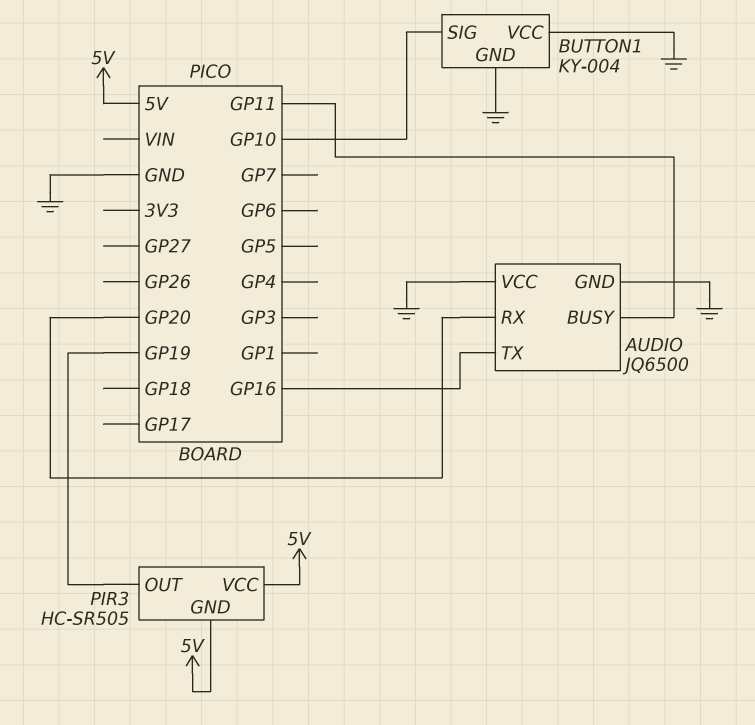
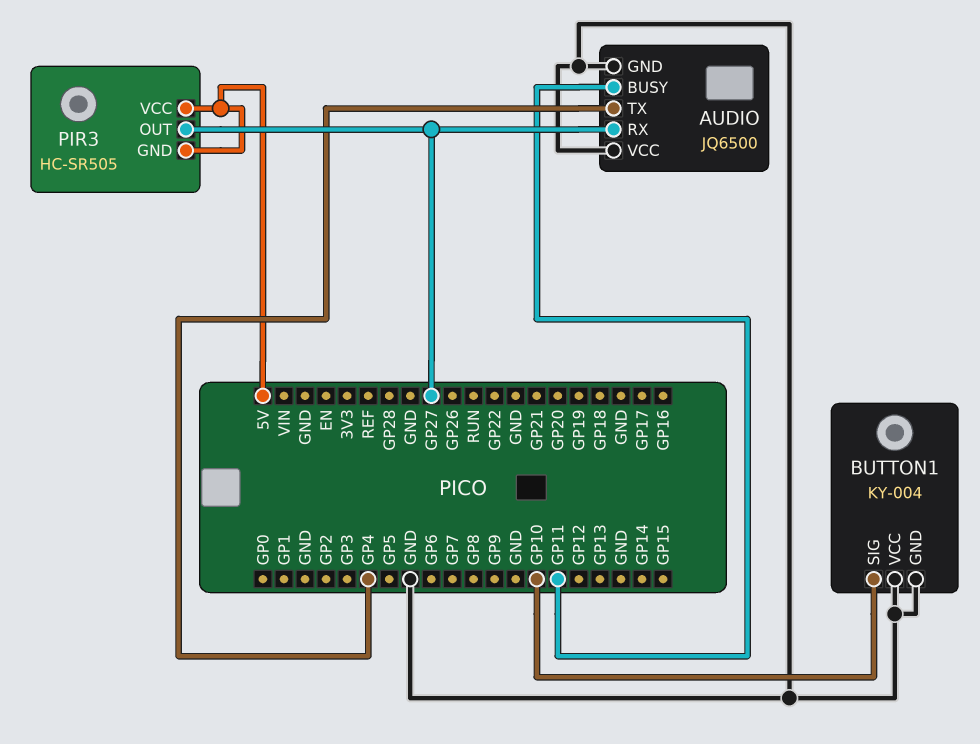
AUDIO pin RX: GP20 -> GP27
AUDIO pin TX: GP16 -> GP4
PIR3 pin OUT: GP19 -> GP27

